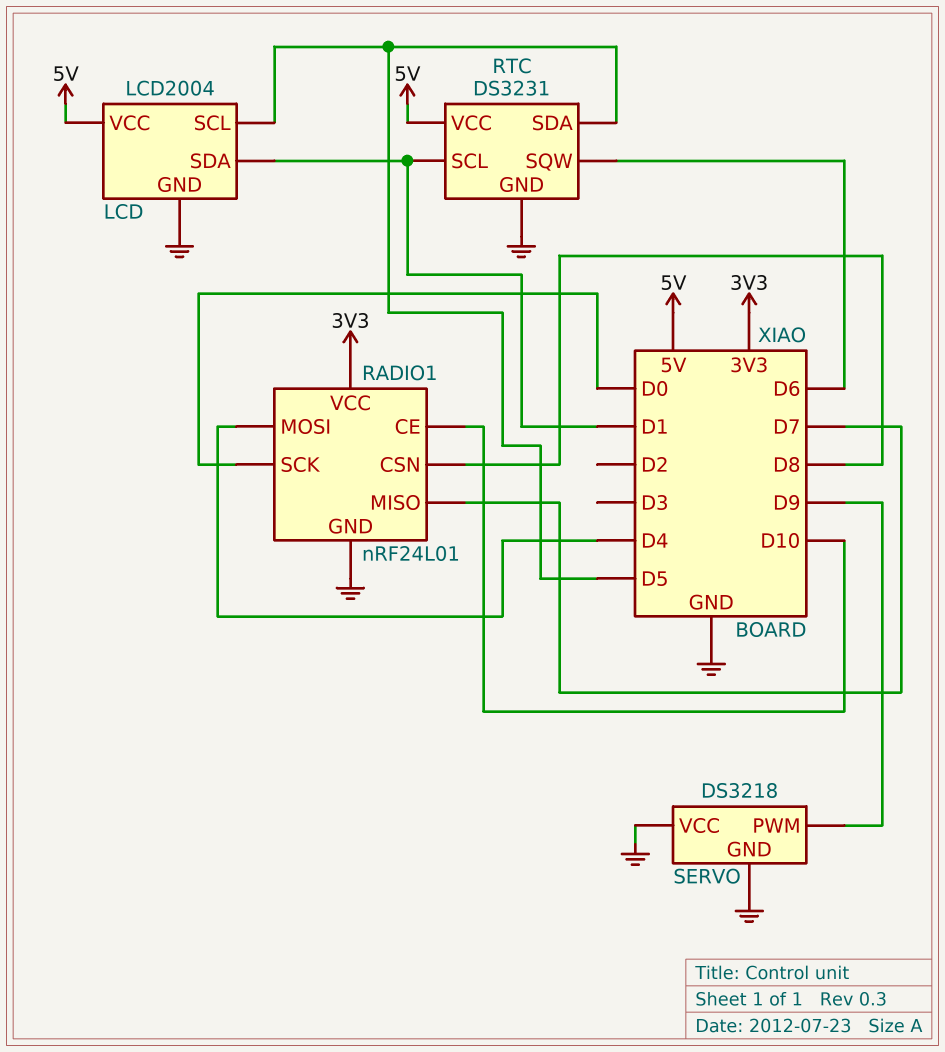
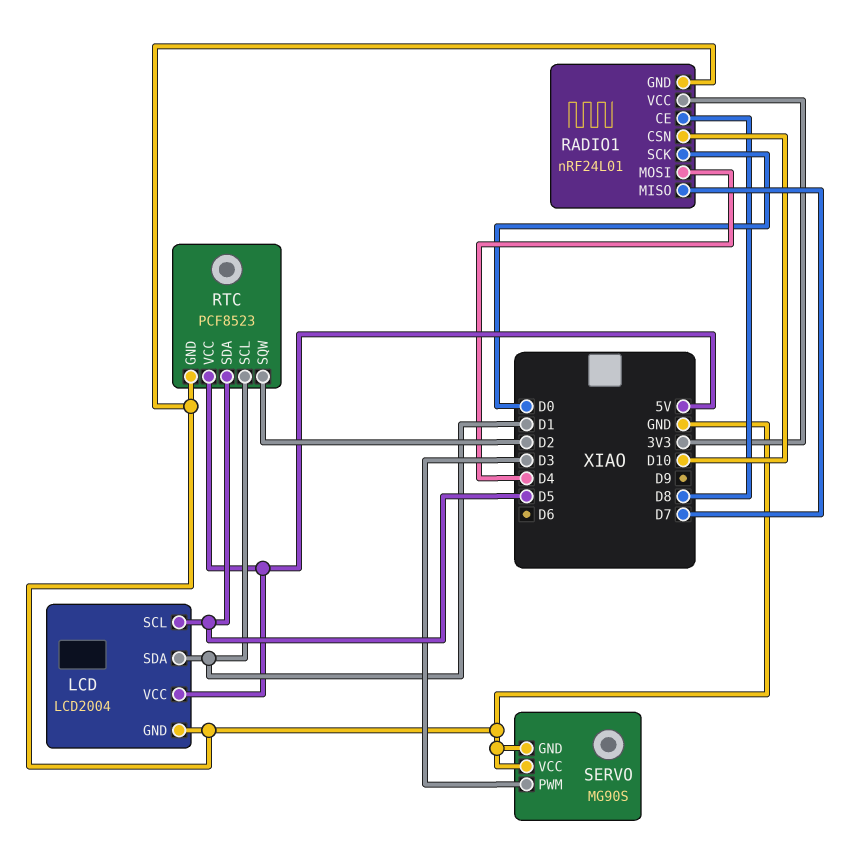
RADIO1 pin CE: D10 -> D8
RADIO1 pin CSN: D8 -> D10
RTC: DS3231 -> PCF8523
RTC pin SQW: D6 -> D2
SERVO: DS3218 -> MG90S
SERVO pin PWM: D9 -> D3

